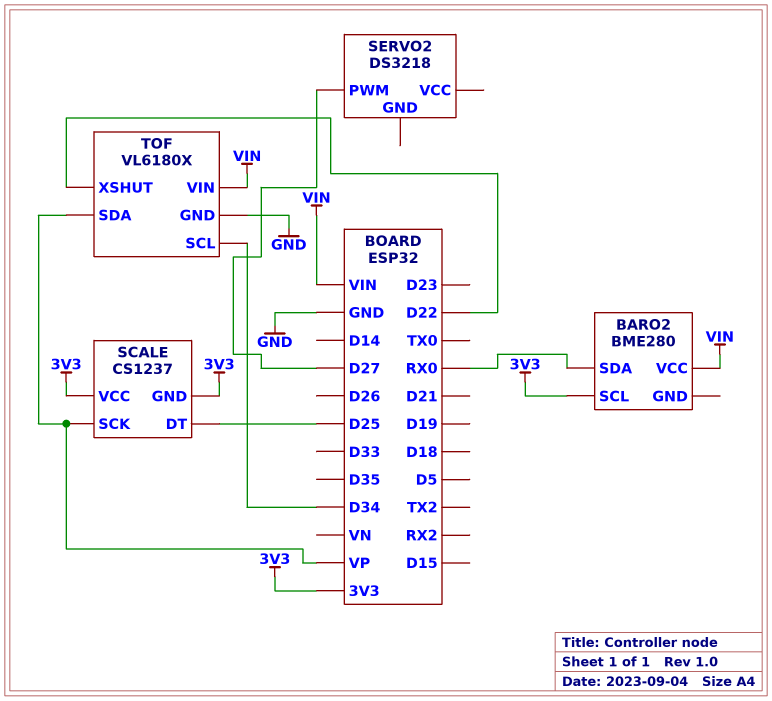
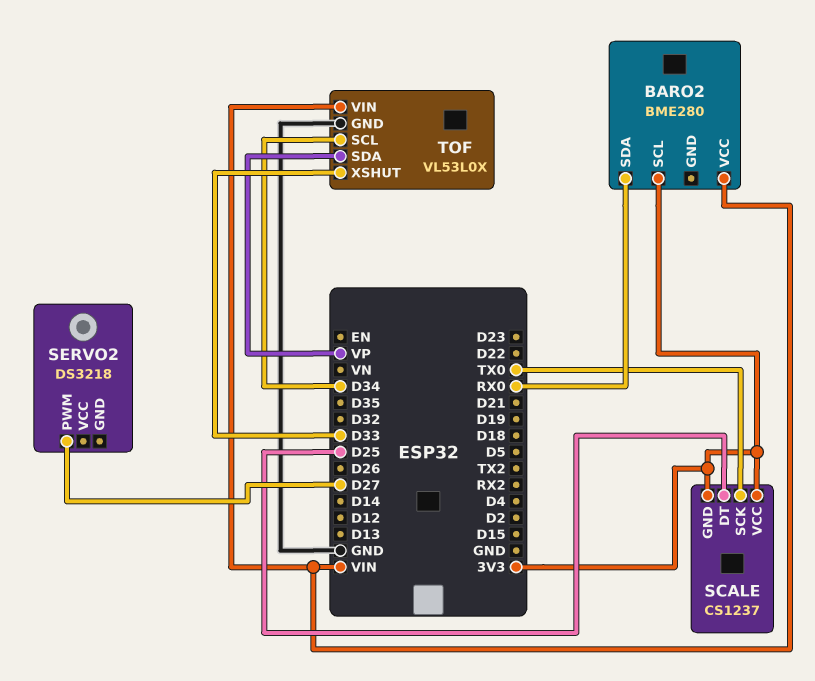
SCALE pin SCK: VP -> TX0
TOF: VL6180X -> VL53L0X
TOF pin XSHUT: D22 -> D33

